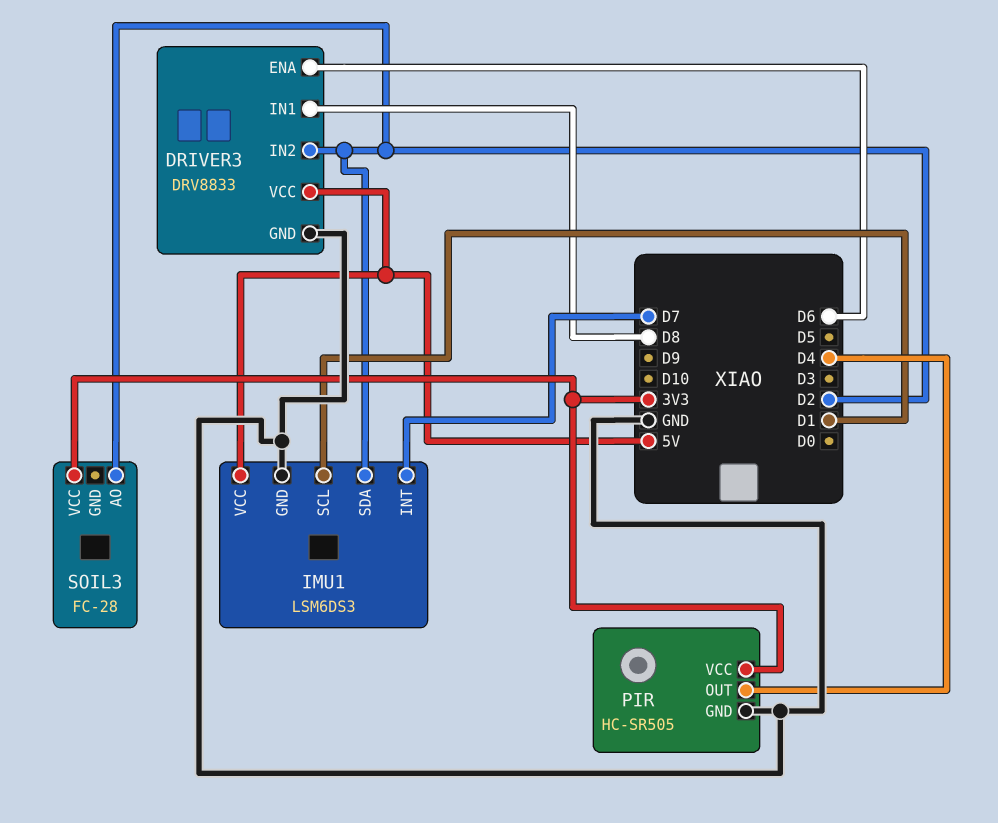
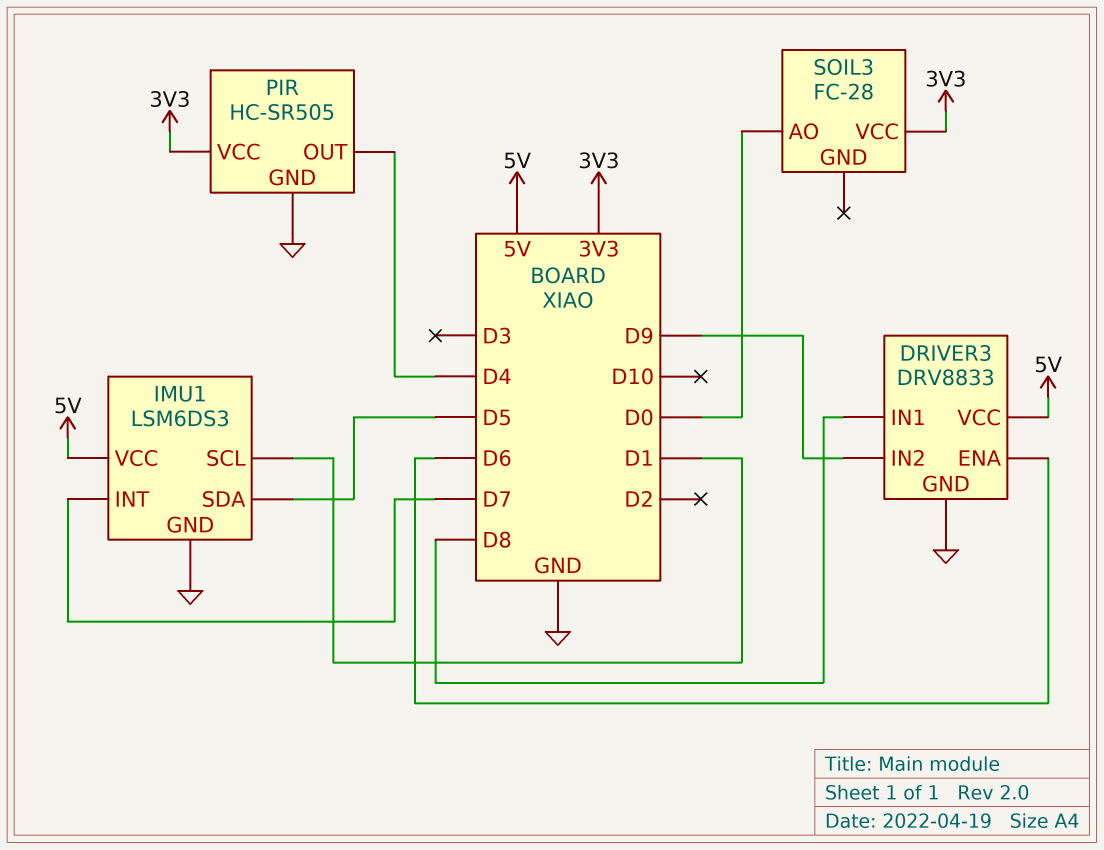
DRIVER3 pin IN2: D2 -> D9
IMU1 pin SDA: D2 -> D5
SOIL3 pin AO: D2 -> D0

